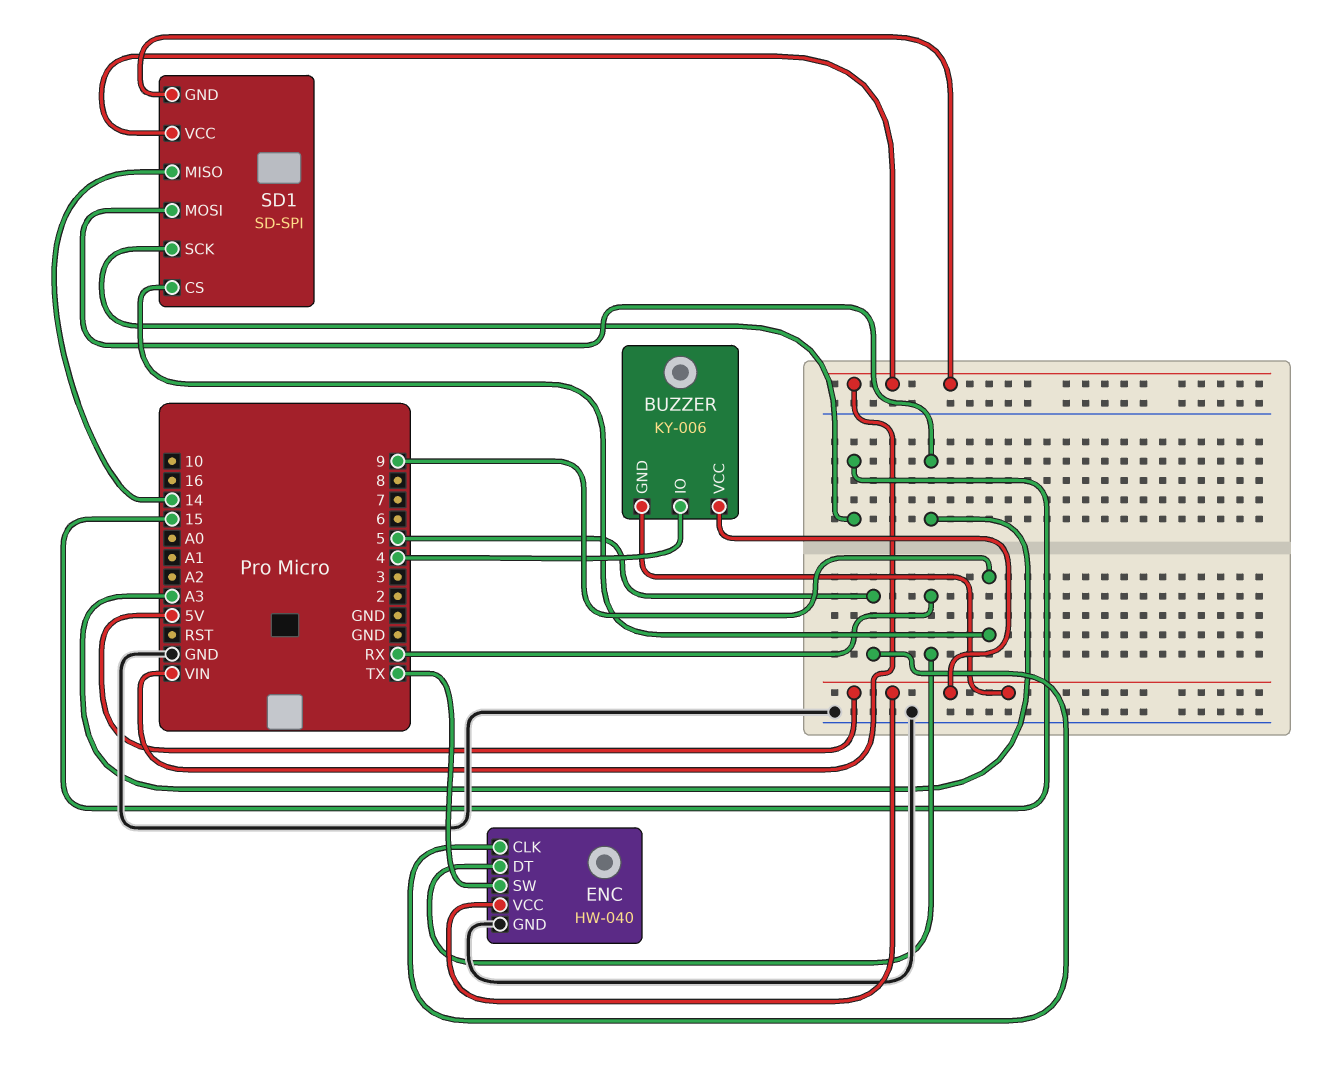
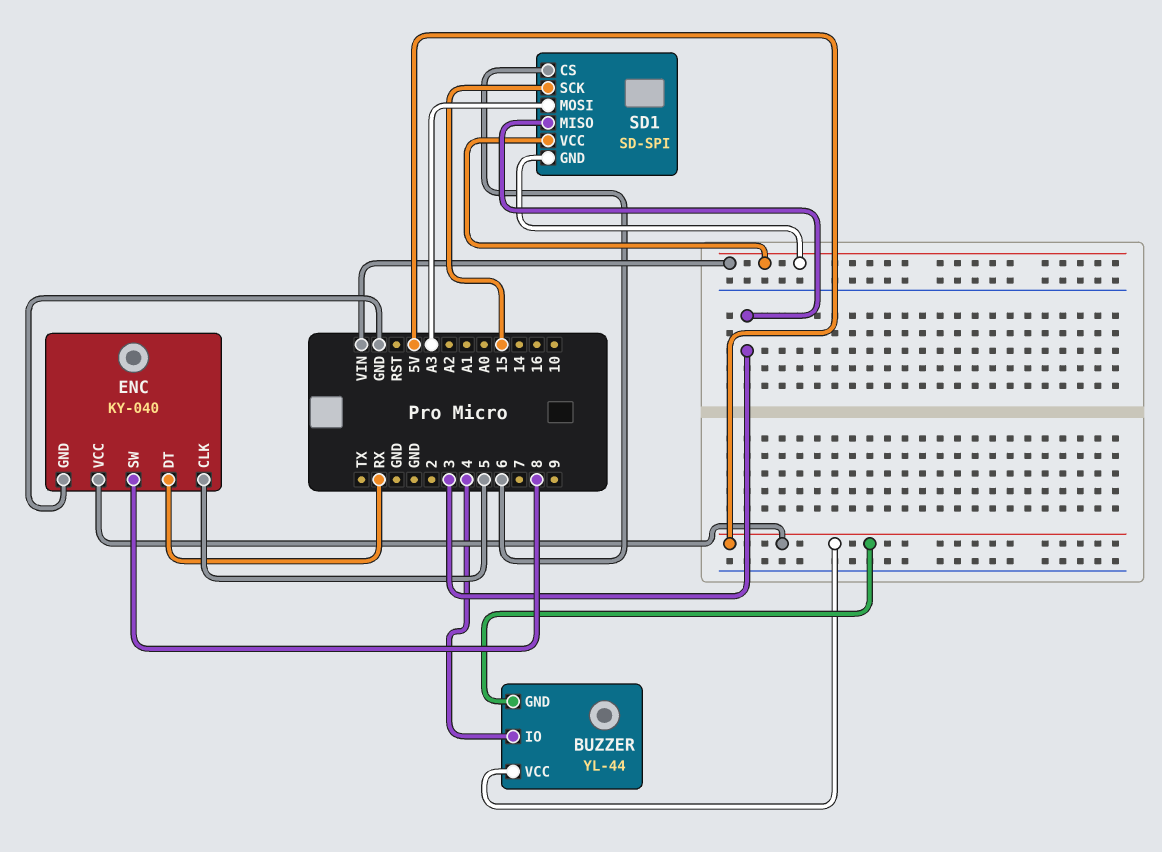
BUZZER: KY-006 -> YL-44
ENC: HW-040 -> KY-040
ENC pin SW: TX -> 8
SD1 pin CS: 9 -> 6
SD1 pin MISO: 14 -> 3

